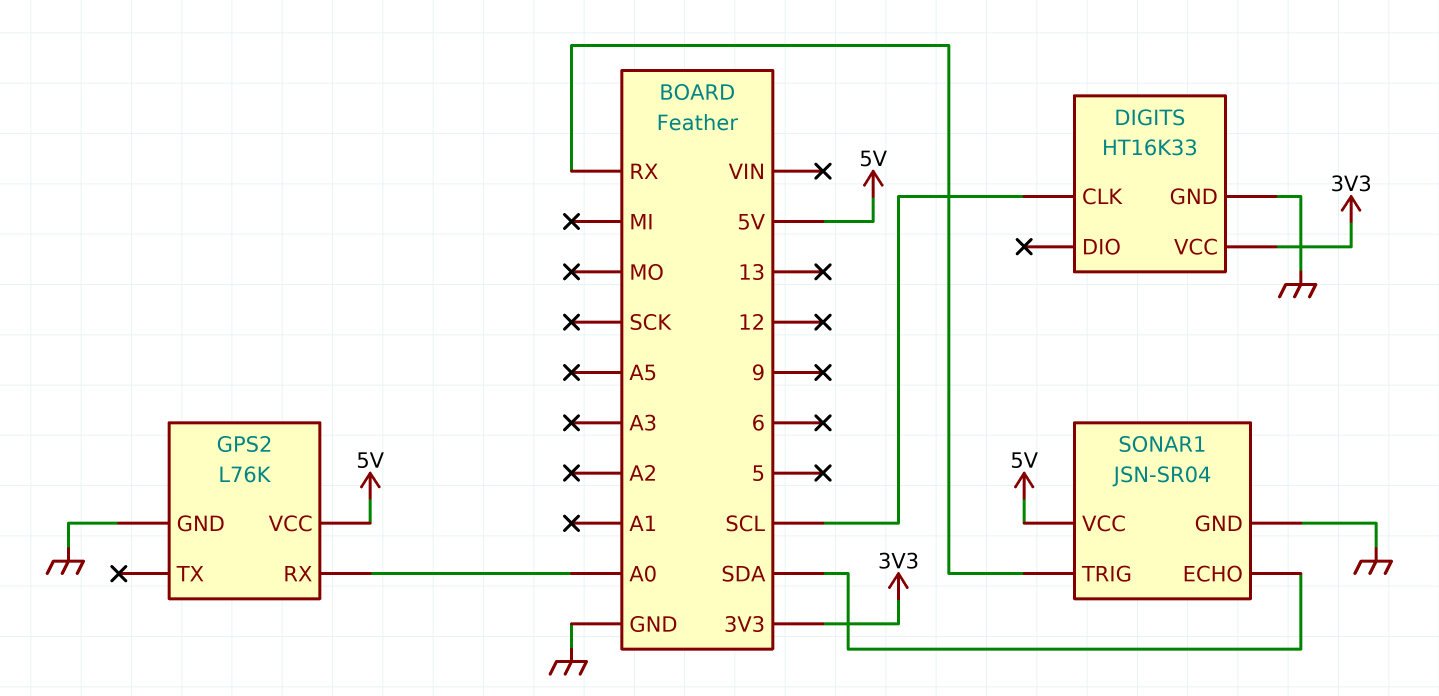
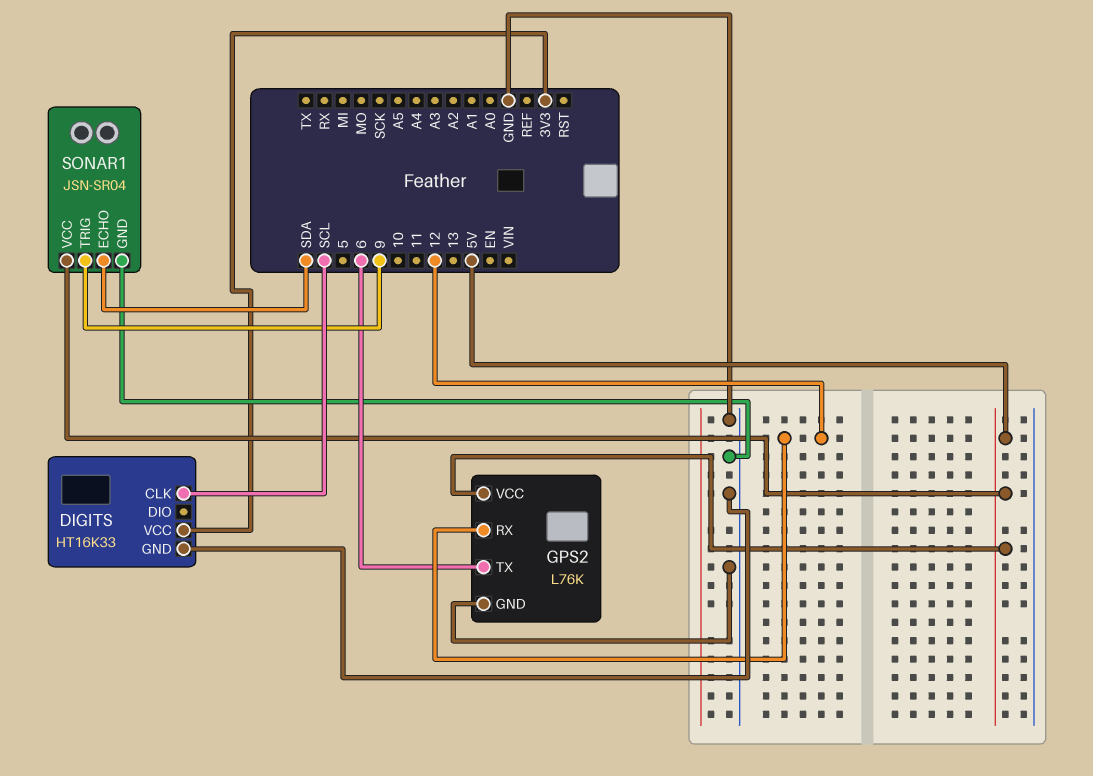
GPS2 pin RX: A0 -> 12
GPS2 pin TX: none -> 6
SONAR1 pin TRIG: RX -> 9

